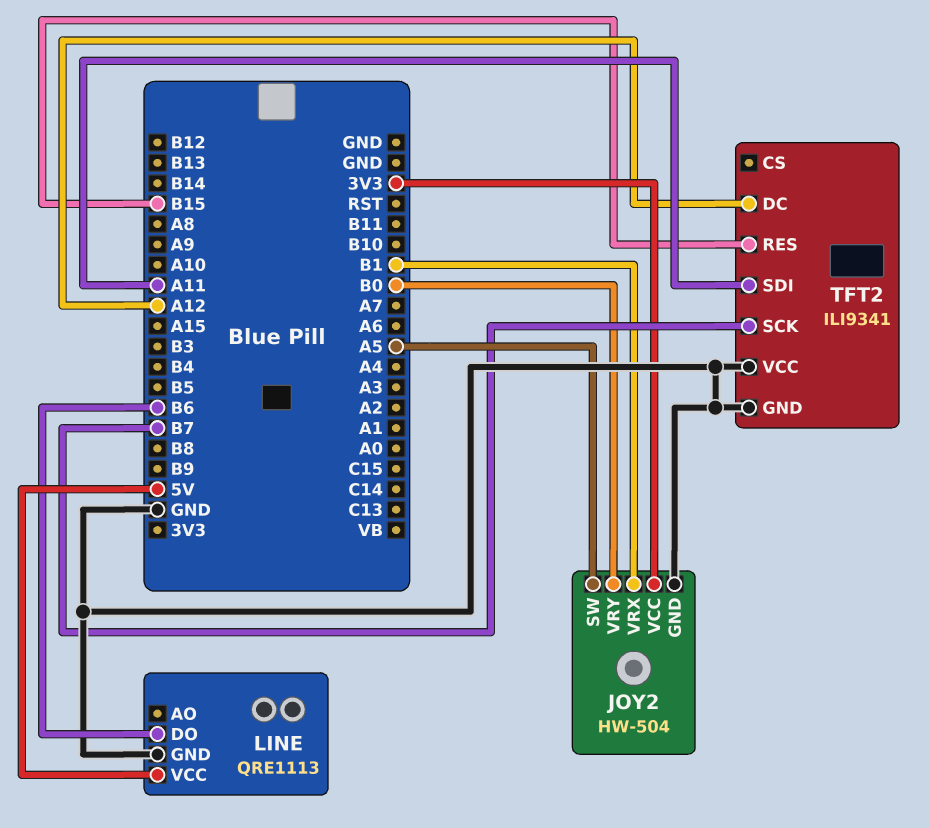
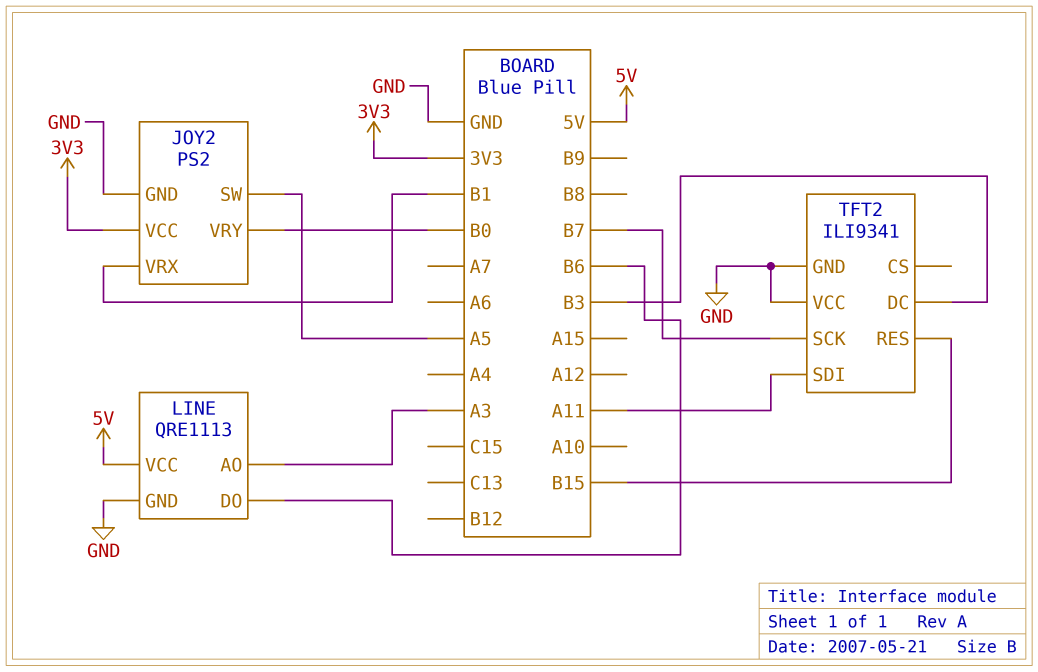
JOY2: HW-504 -> PS2
LINE pin AO: none -> A3
TFT2 pin DC: A12 -> B3

